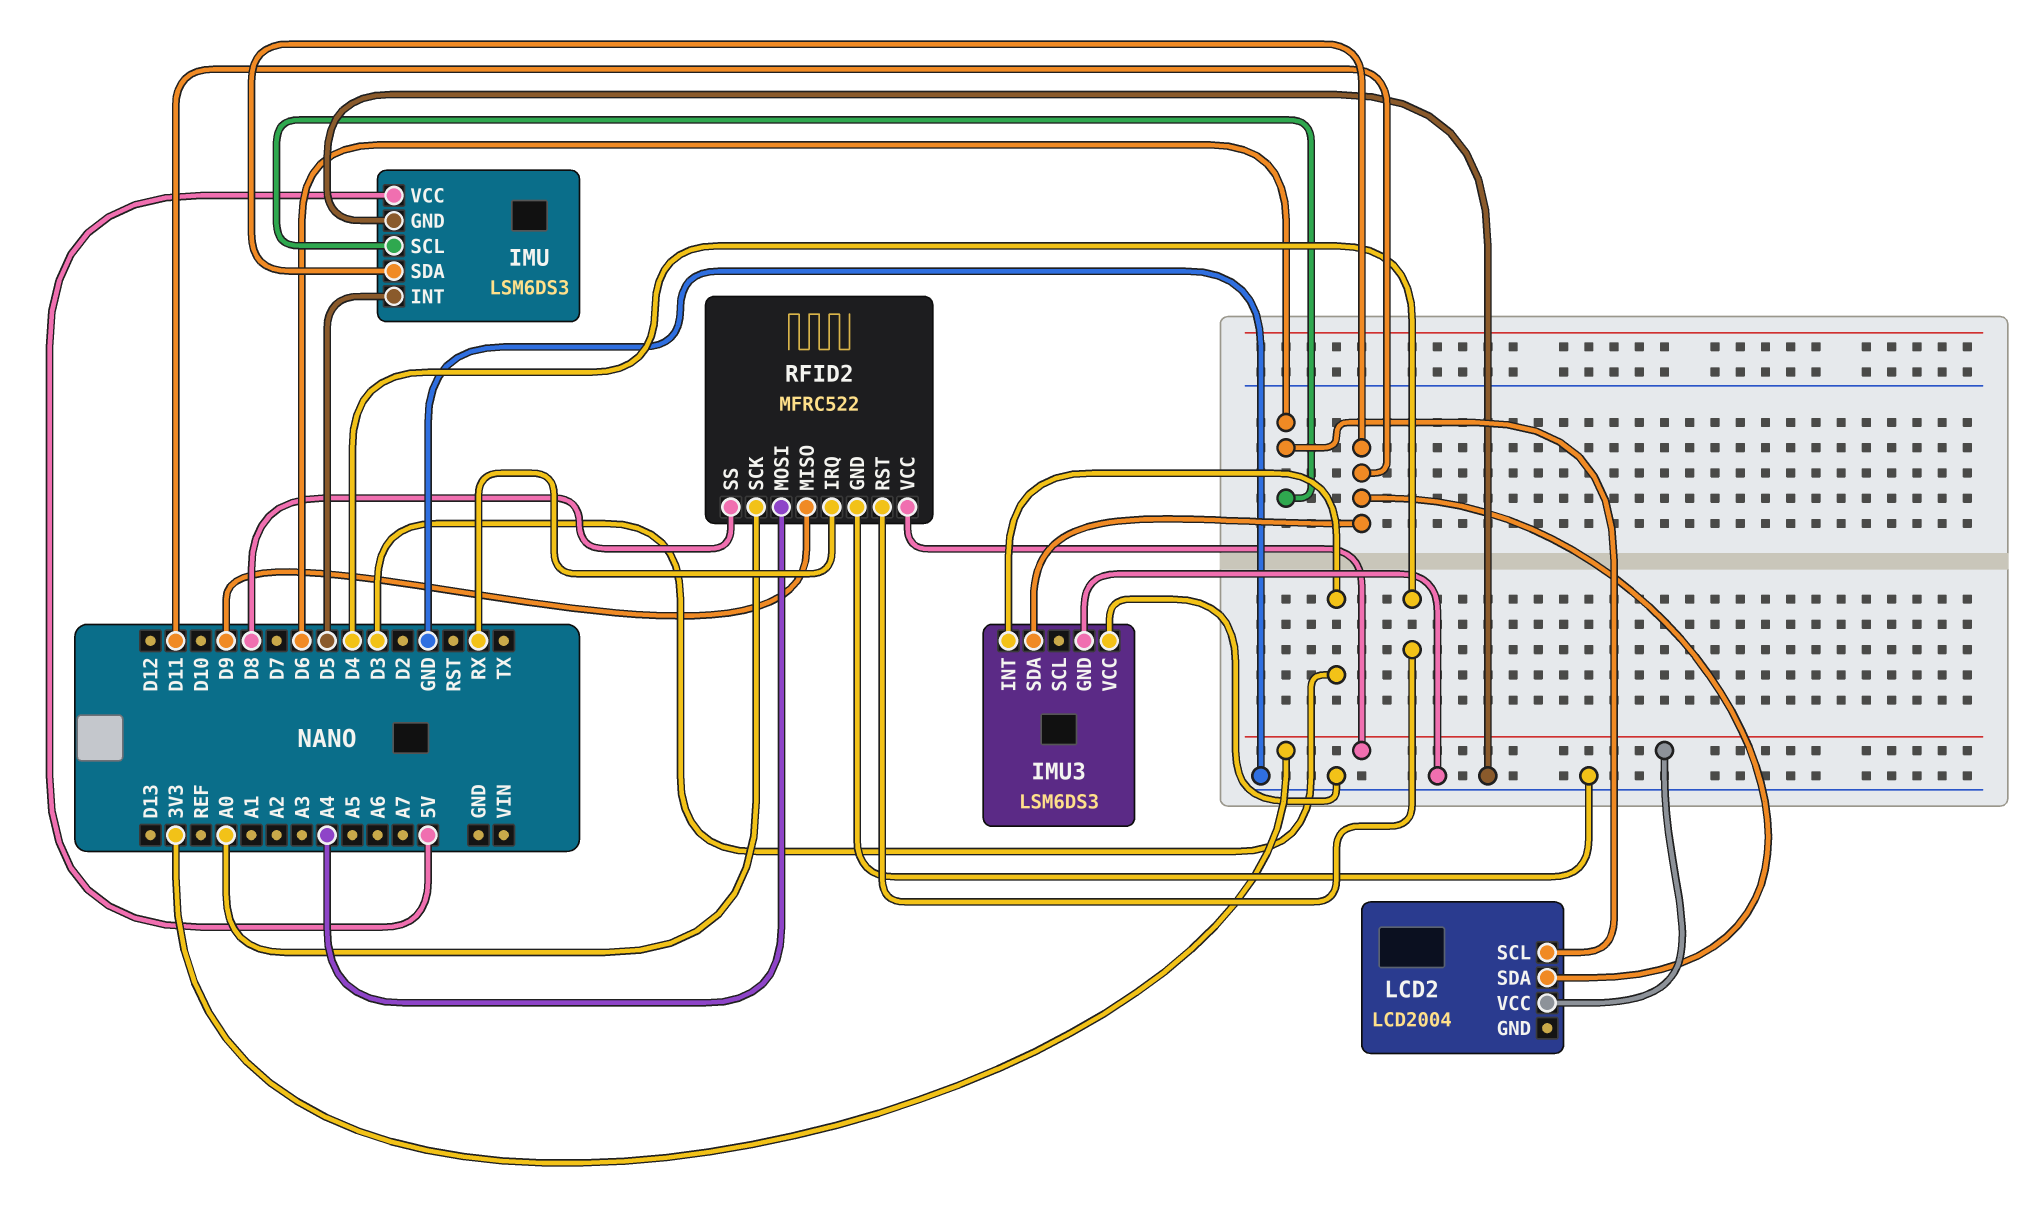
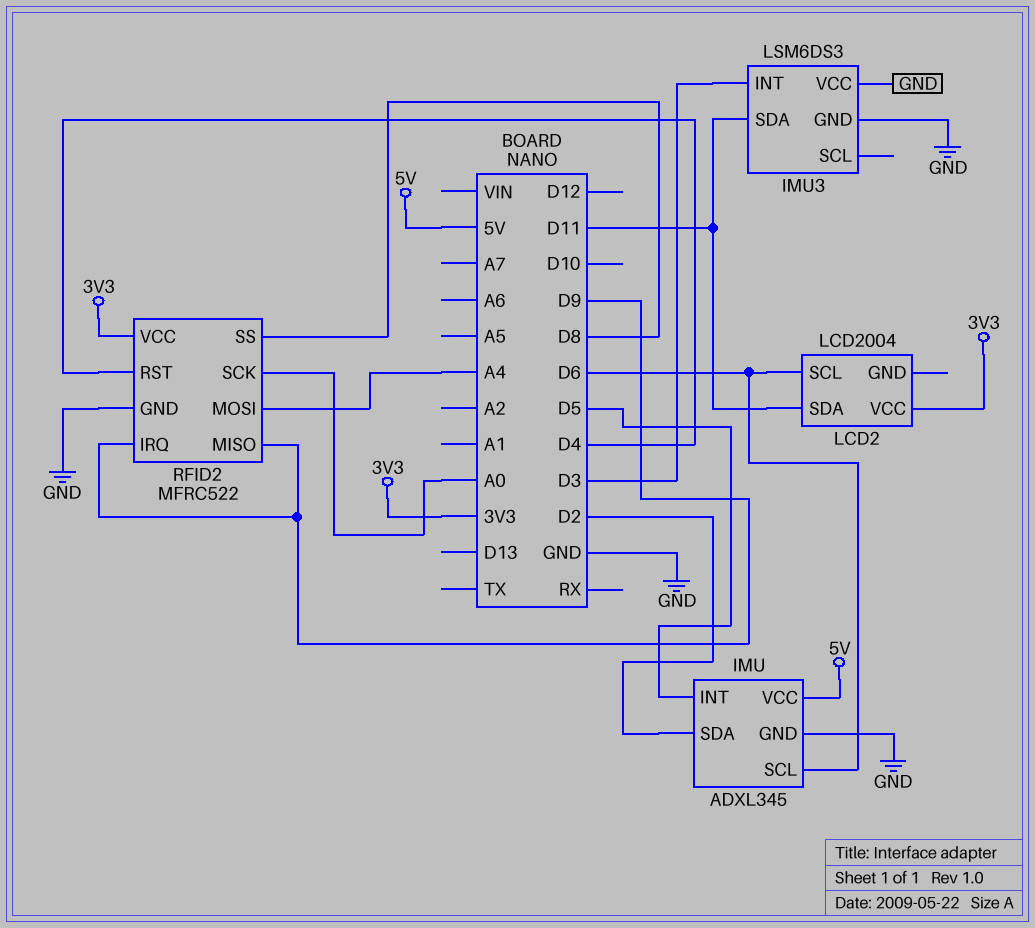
IMU: LSM6DS3 -> ADXL345
IMU pin SDA: D11 -> D2
RFID2 pin IRQ: RX -> D9

